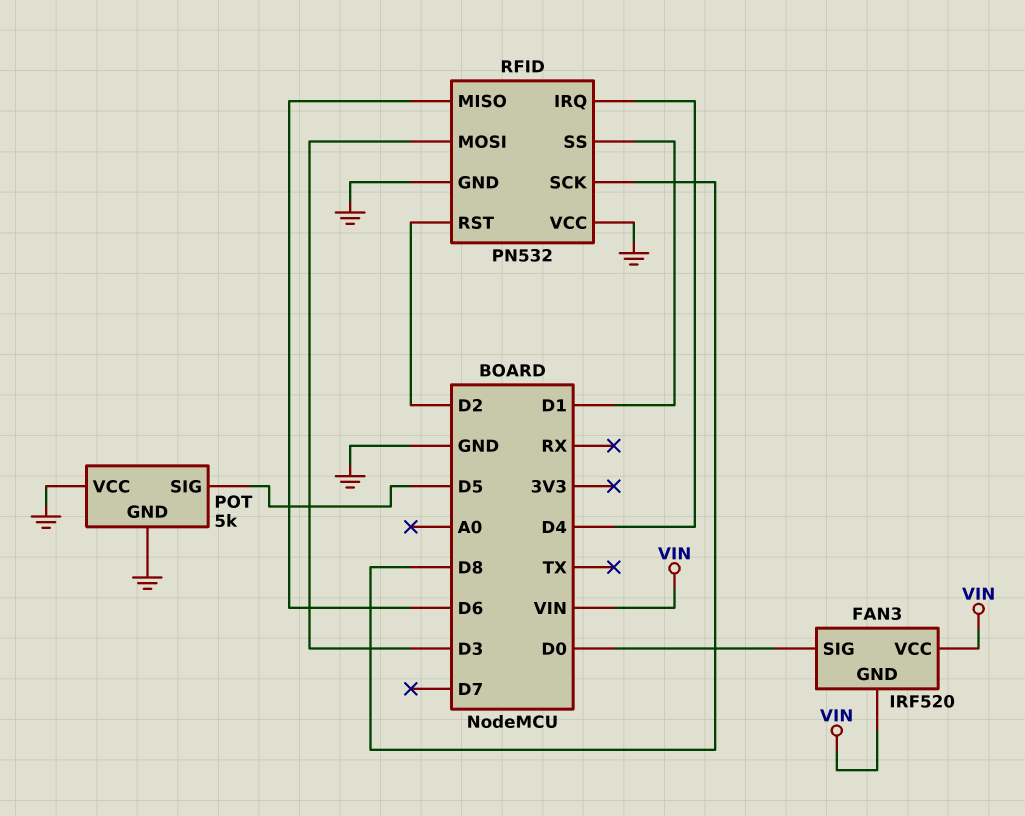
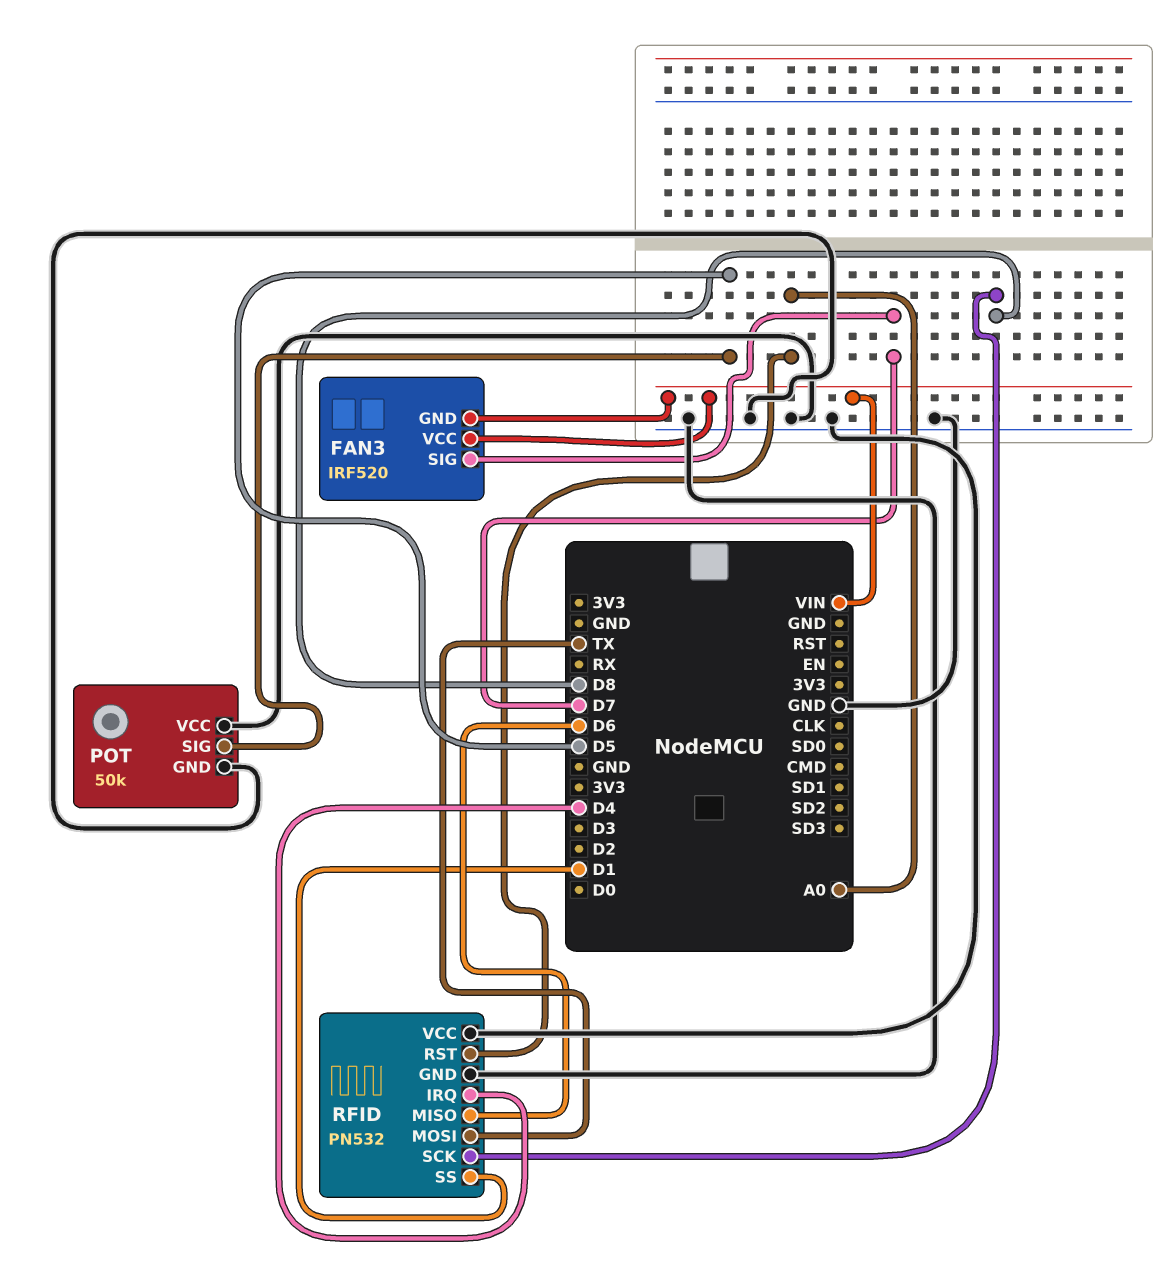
FAN3 pin SIG: D0 -> D7
POT: 5k -> 50k
RFID pin MOSI: D3 -> TX
RFID pin RST: D2 -> A0

